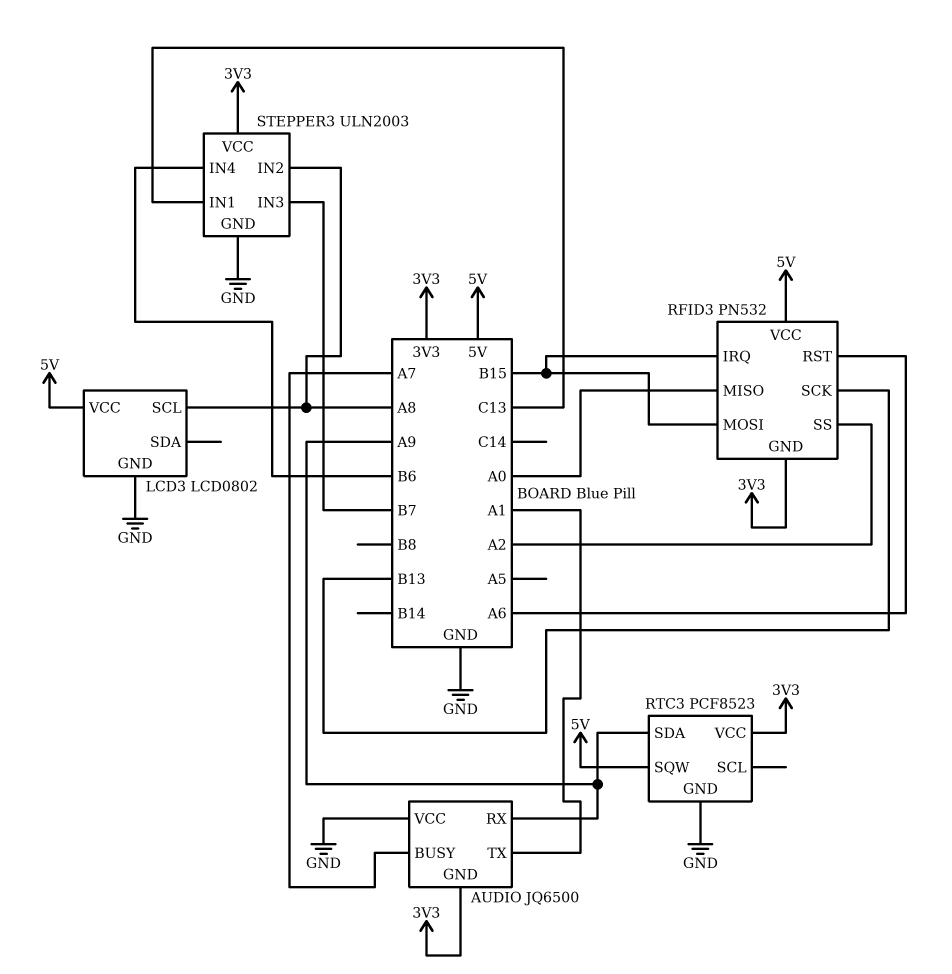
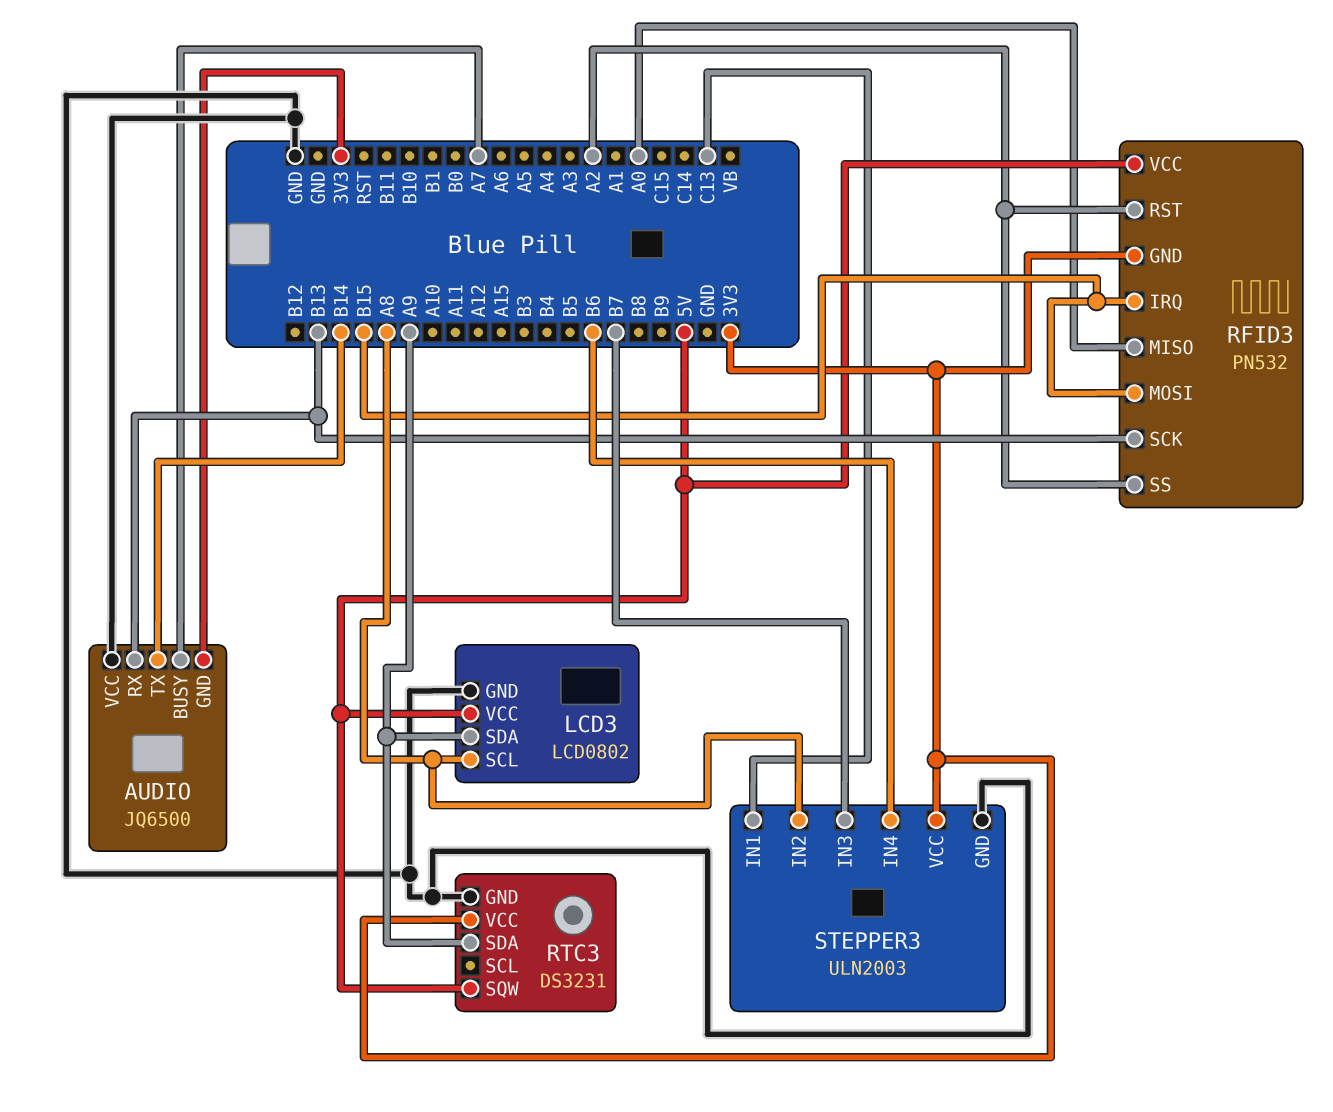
AUDIO pin RX: A9 -> B13
AUDIO pin TX: A1 -> B14
LCD3 pin SDA: none -> A9
RFID3 pin RST: A6 -> A2
RTC3: PCF8523 -> DS3231

